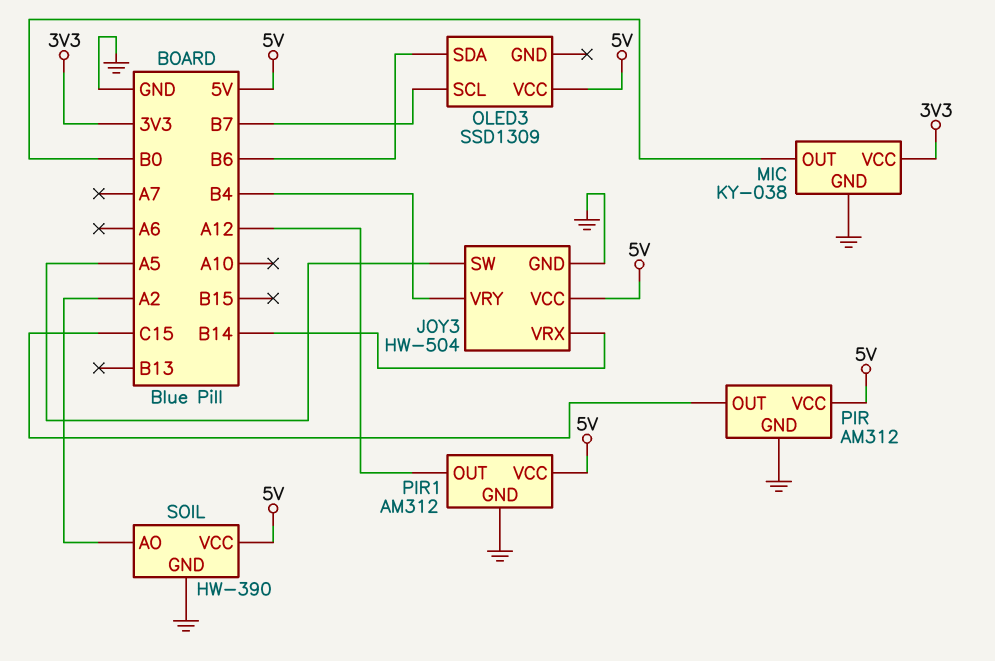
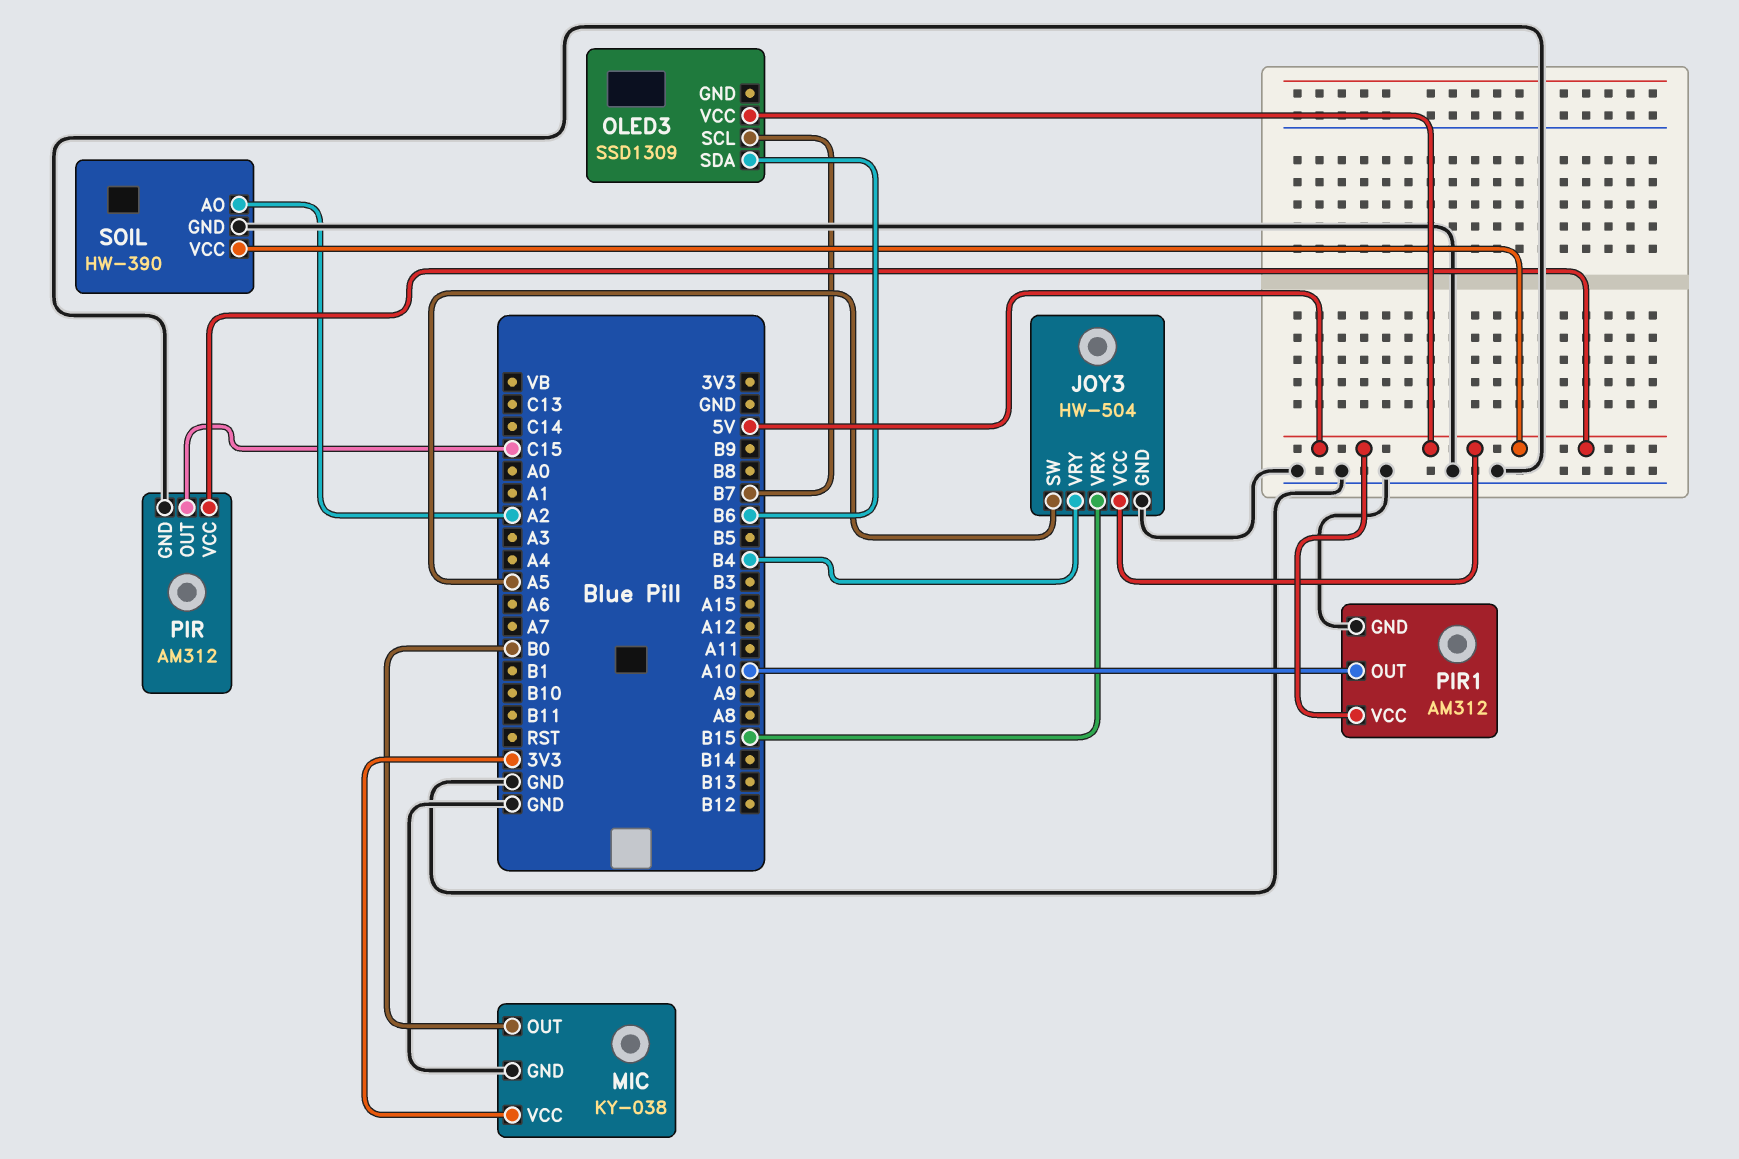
JOY3 pin VRX: B14 -> B15
PIR1 pin OUT: A12 -> A10

